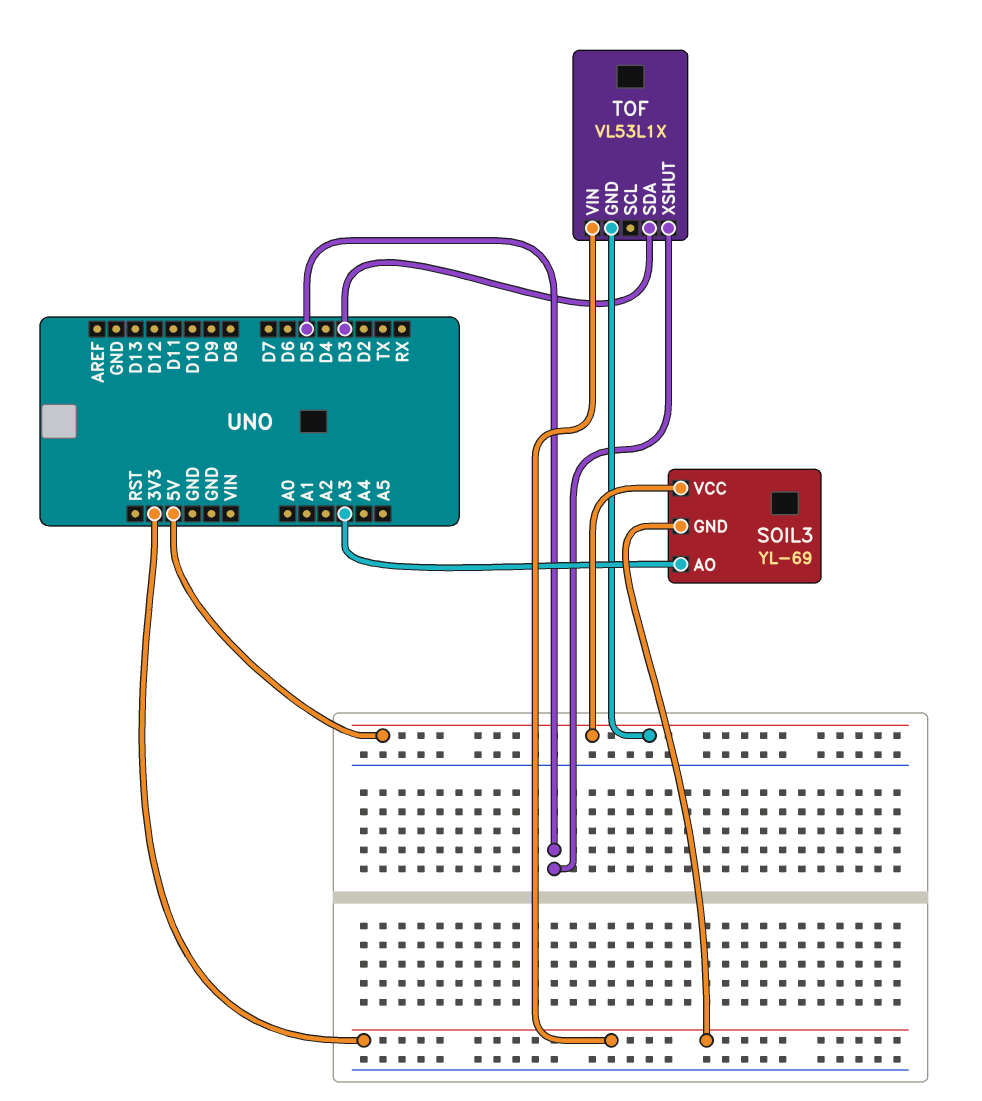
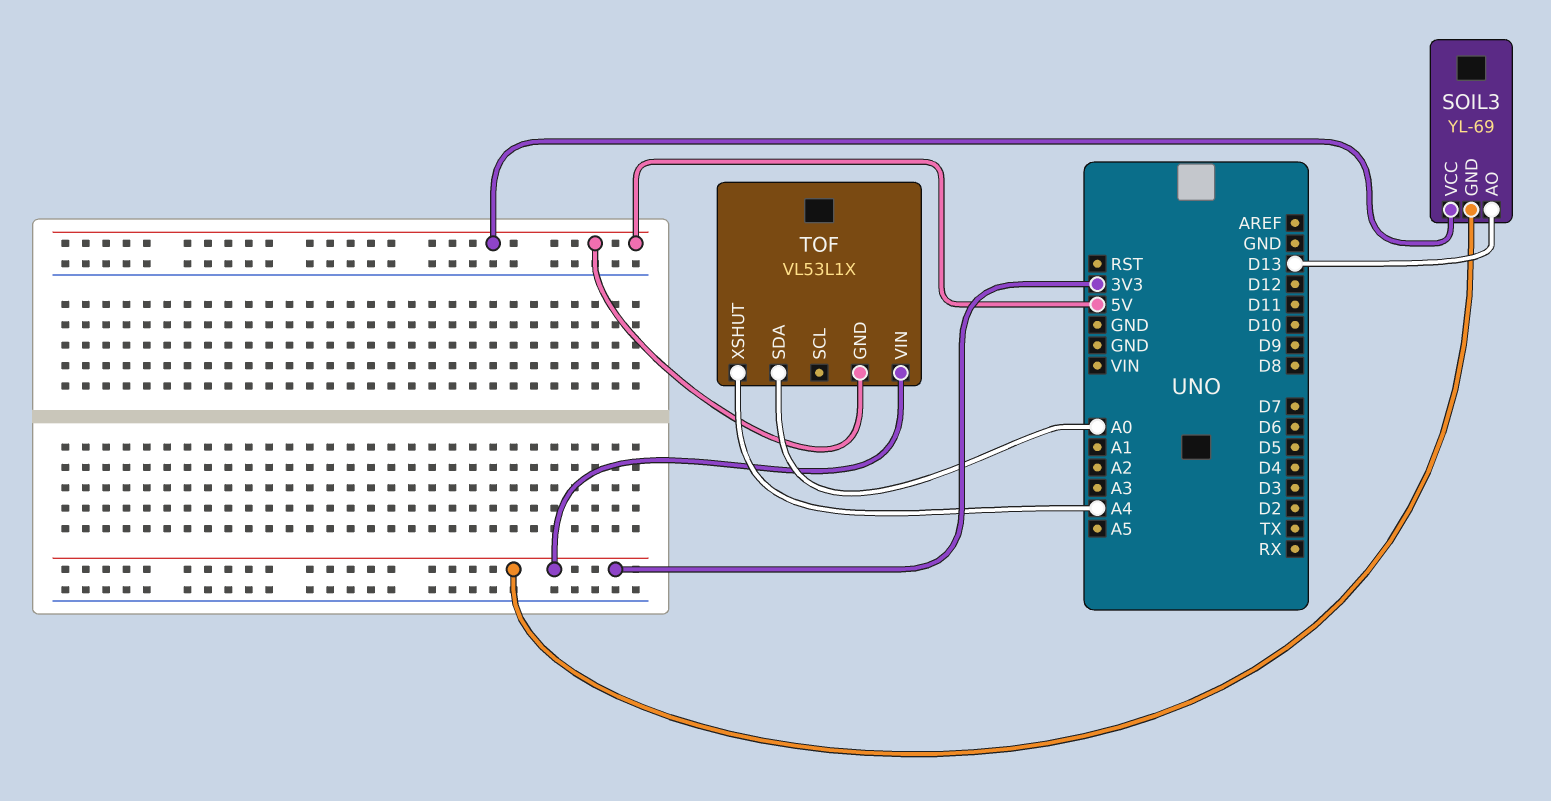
SOIL3 pin AO: A3 -> D13
TOF pin SDA: D3 -> A0
TOF pin XSHUT: D5 -> A4

